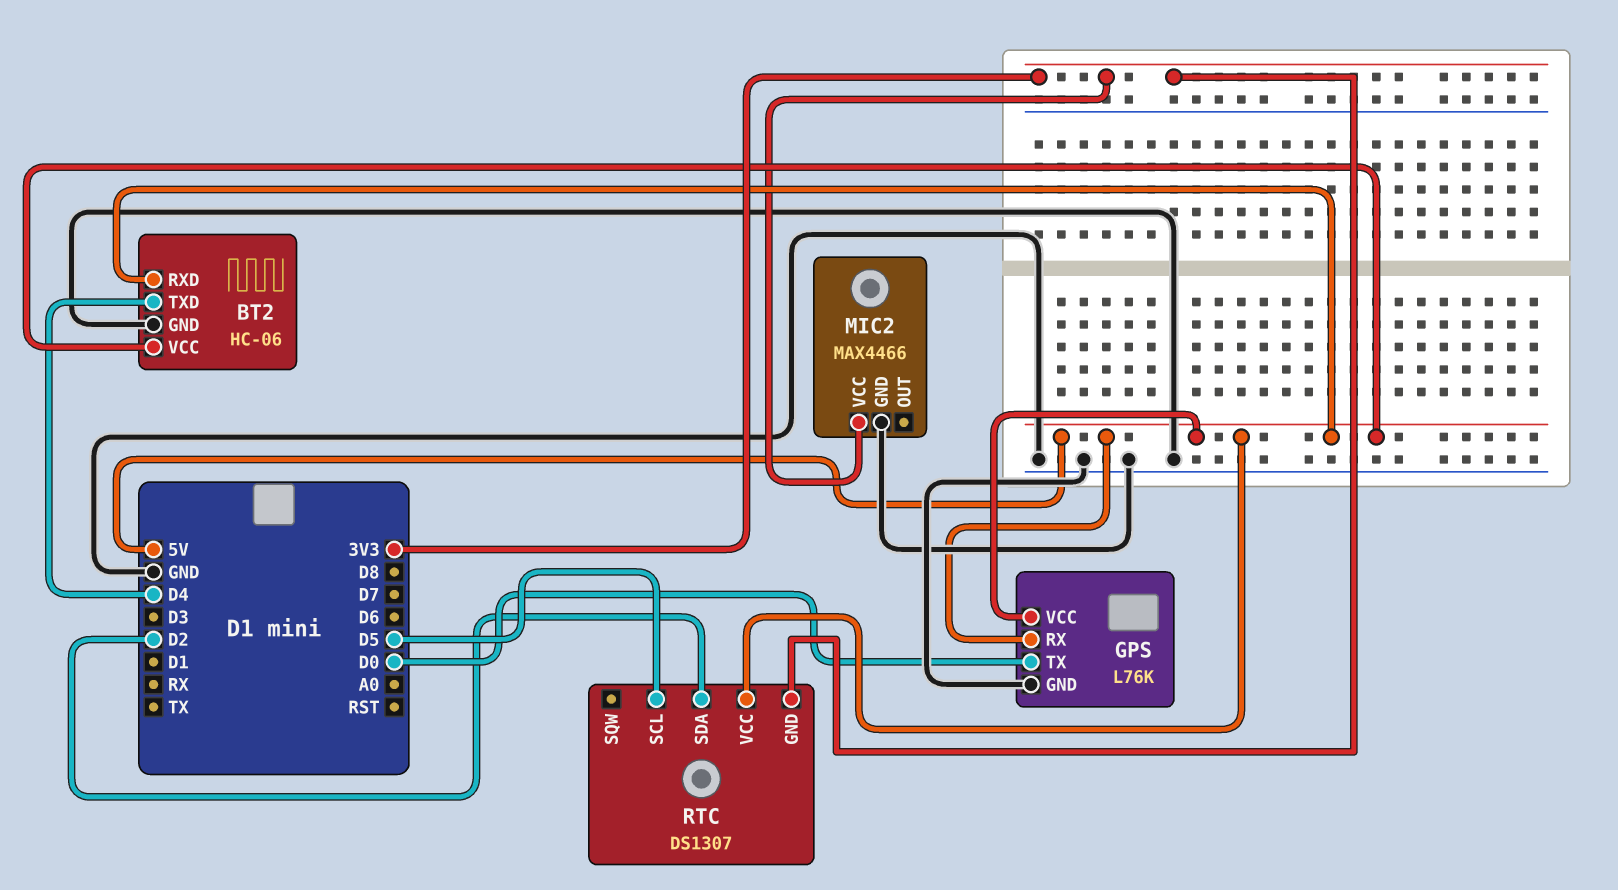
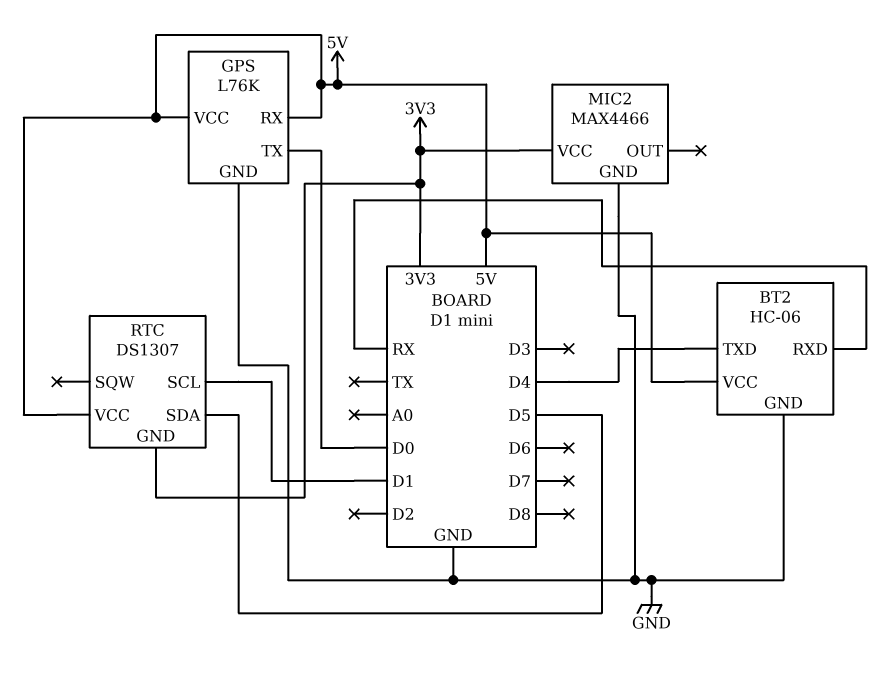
BT2 pin RXD: 5V -> RX
RTC pin SCL: D5 -> D1
RTC pin SDA: D2 -> D5

